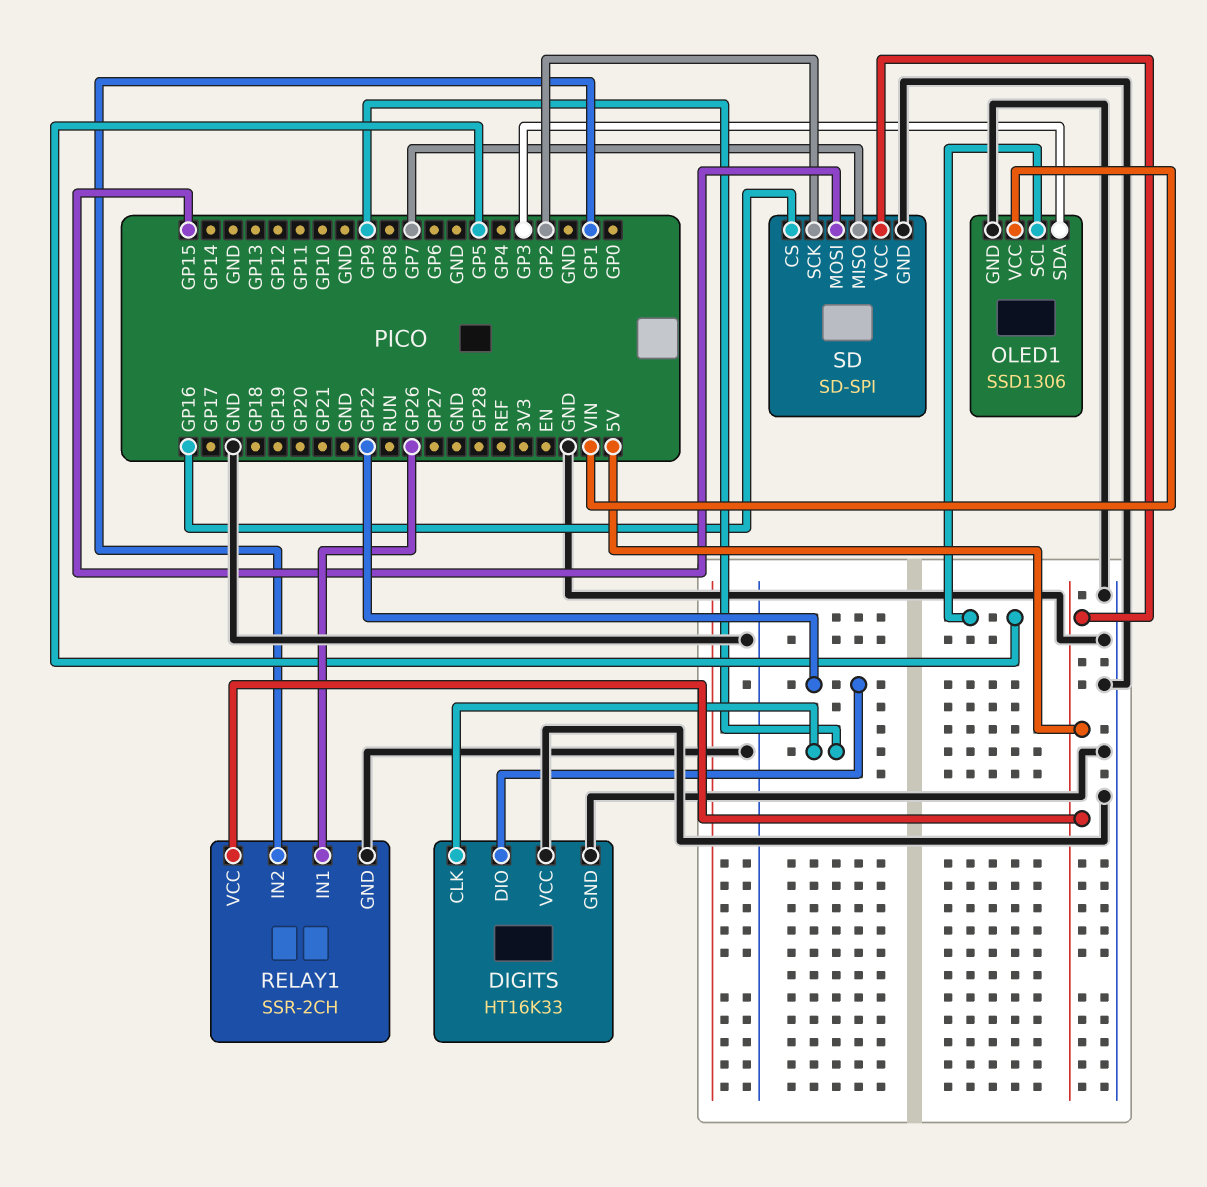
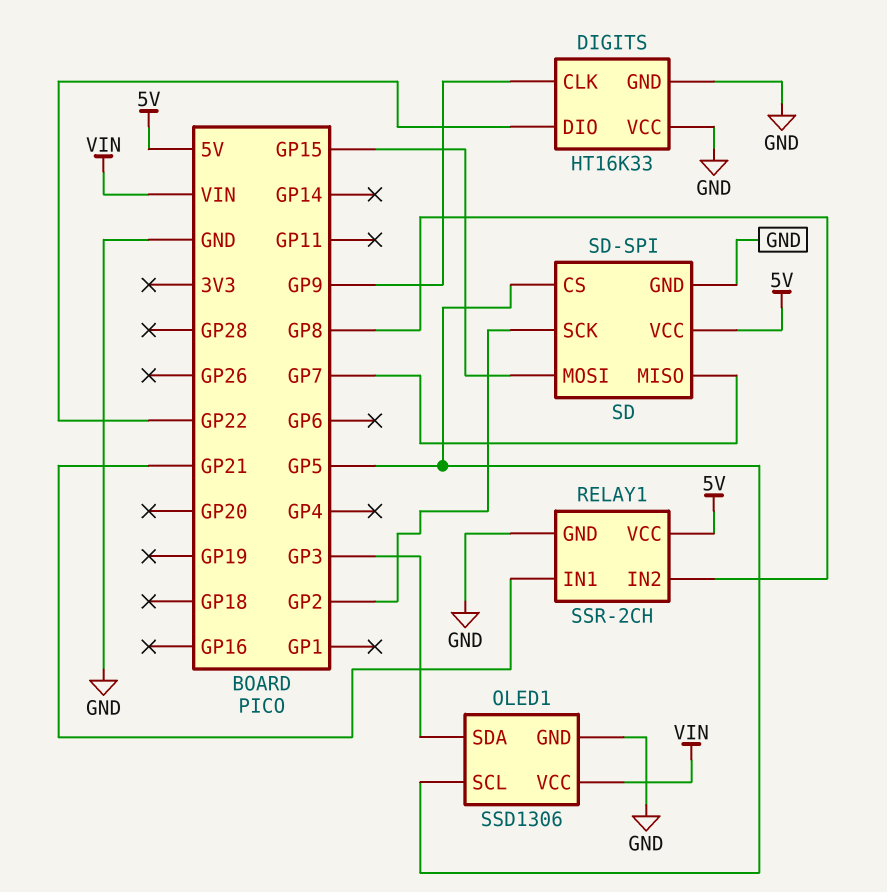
RELAY1 pin IN1: GP26 -> GP21
RELAY1 pin IN2: GP1 -> GP8
SD pin CS: GP16 -> GP5

